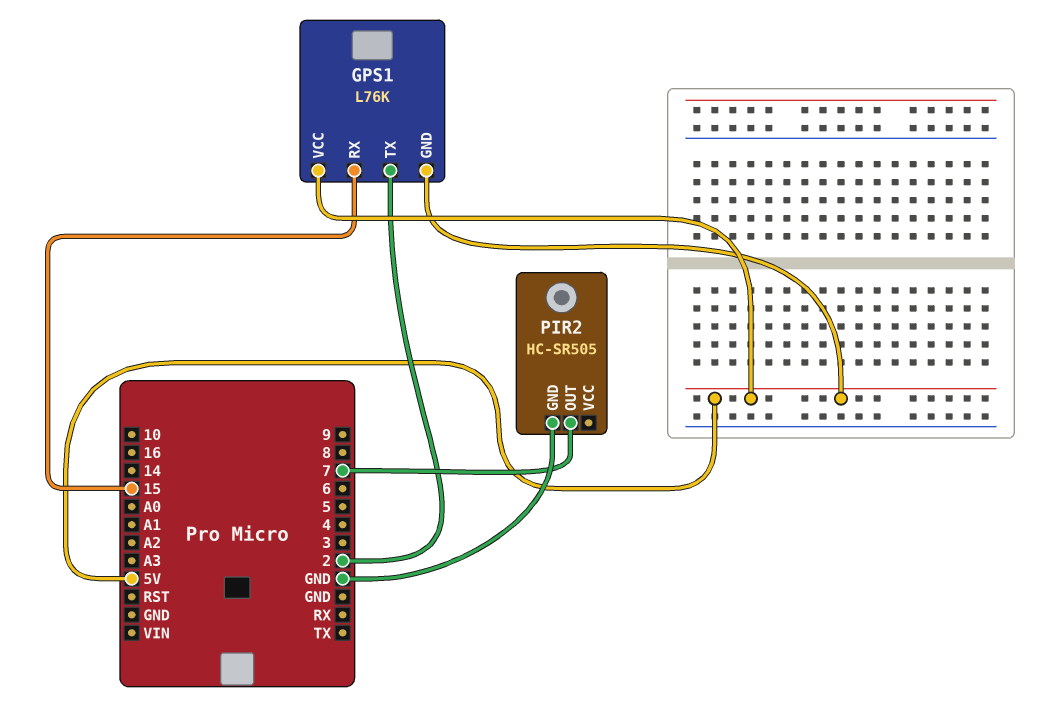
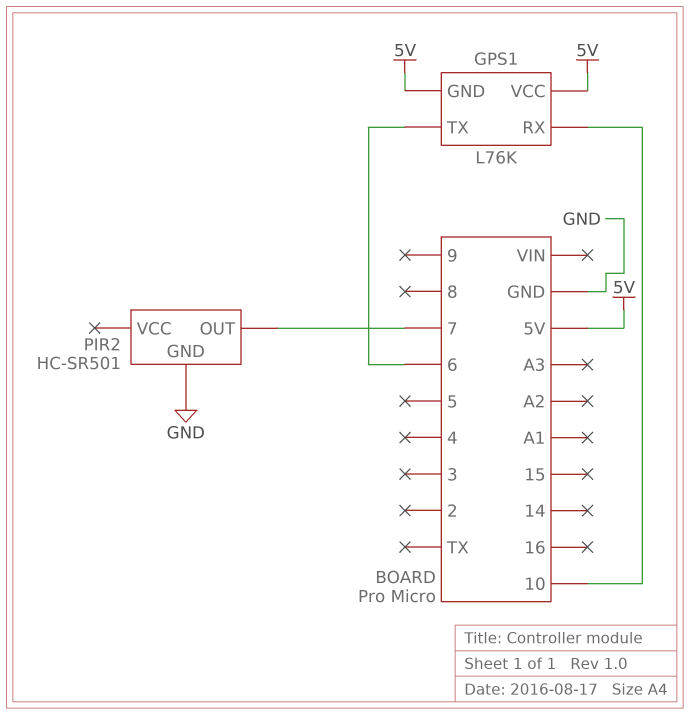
GPS1 pin RX: 15 -> 10
GPS1 pin TX: 2 -> 6
PIR2: HC-SR505 -> HC-SR501

